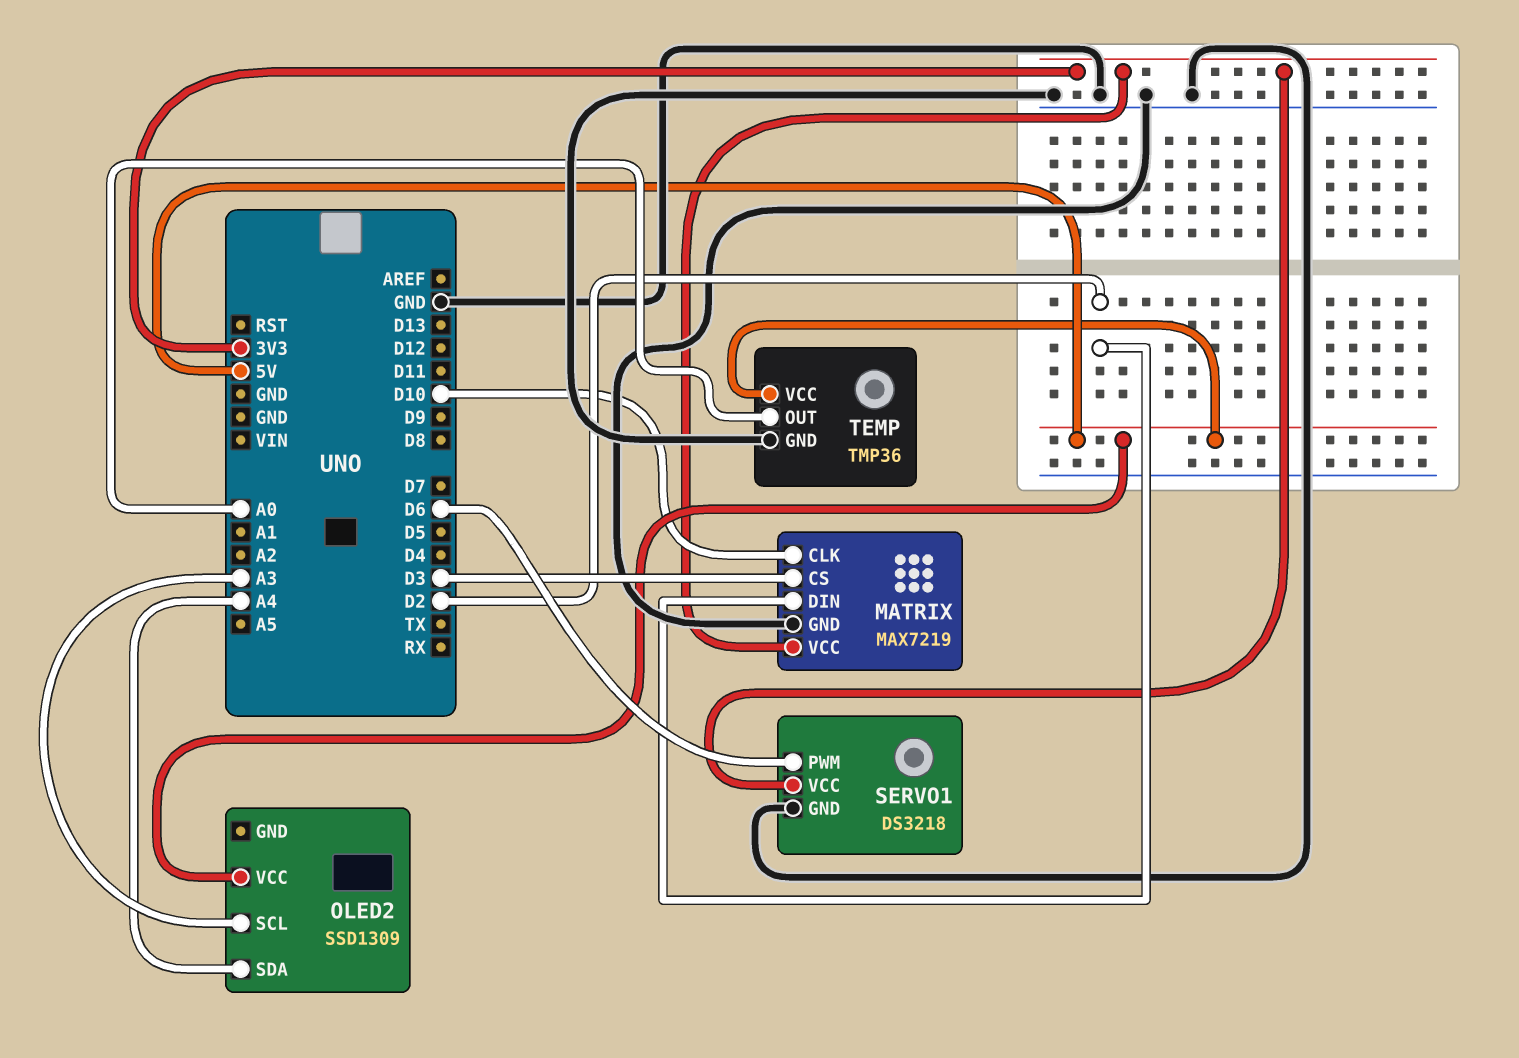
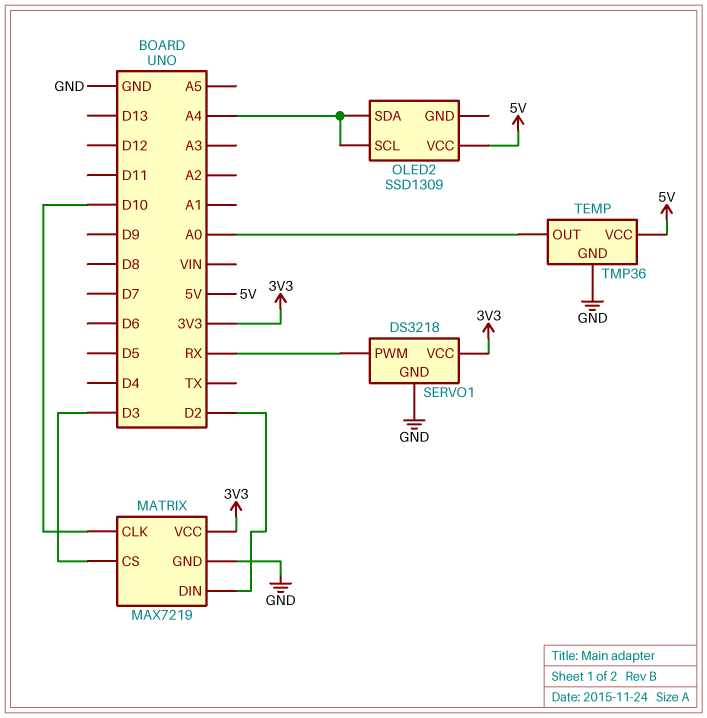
OLED2 pin SCL: A3 -> A4
SERVO1 pin PWM: D6 -> RX

